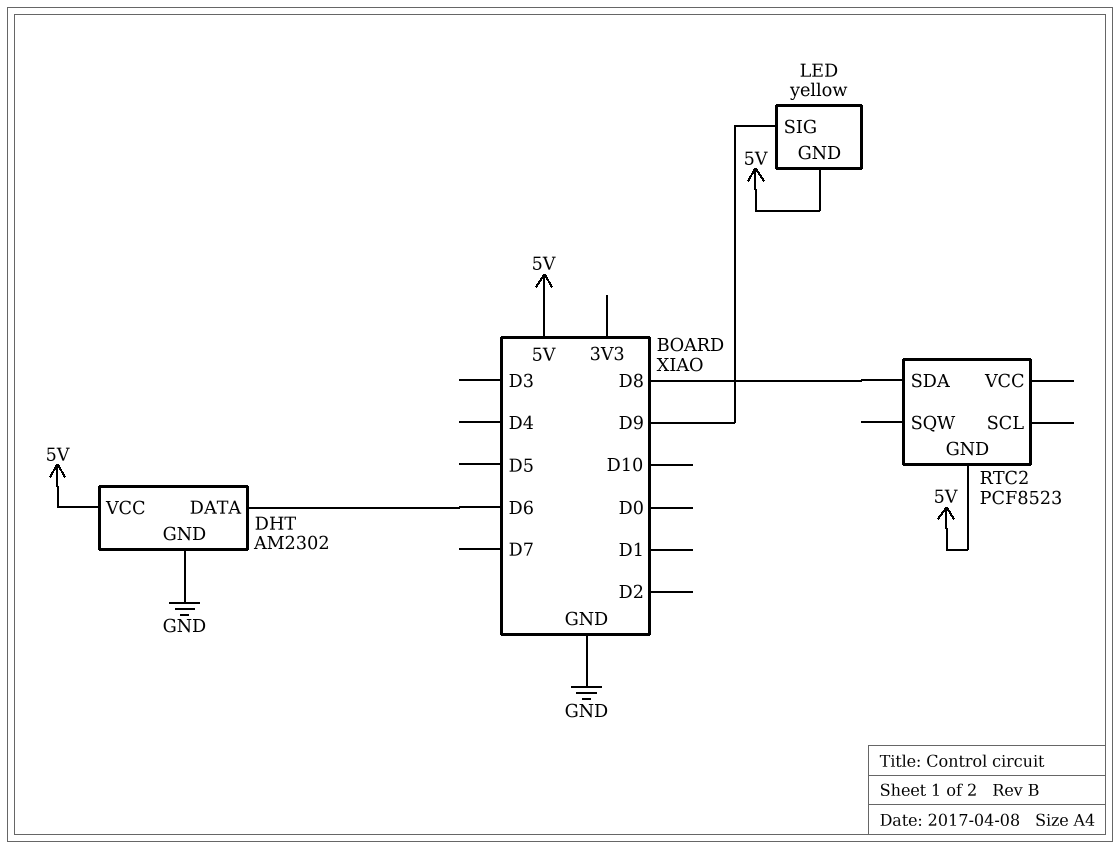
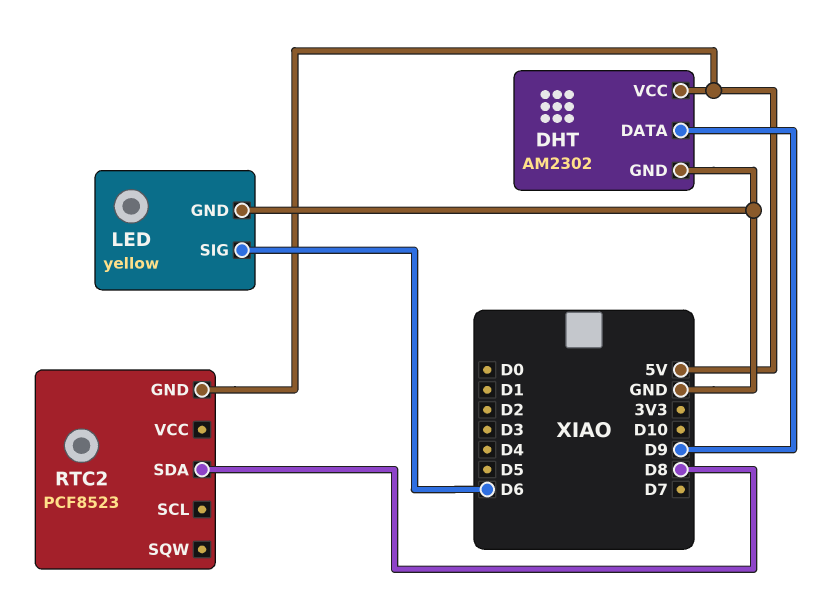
DHT pin DATA: D6 -> D9
LED pin GND: 5V -> GND
LED pin SIG: D9 -> D6

